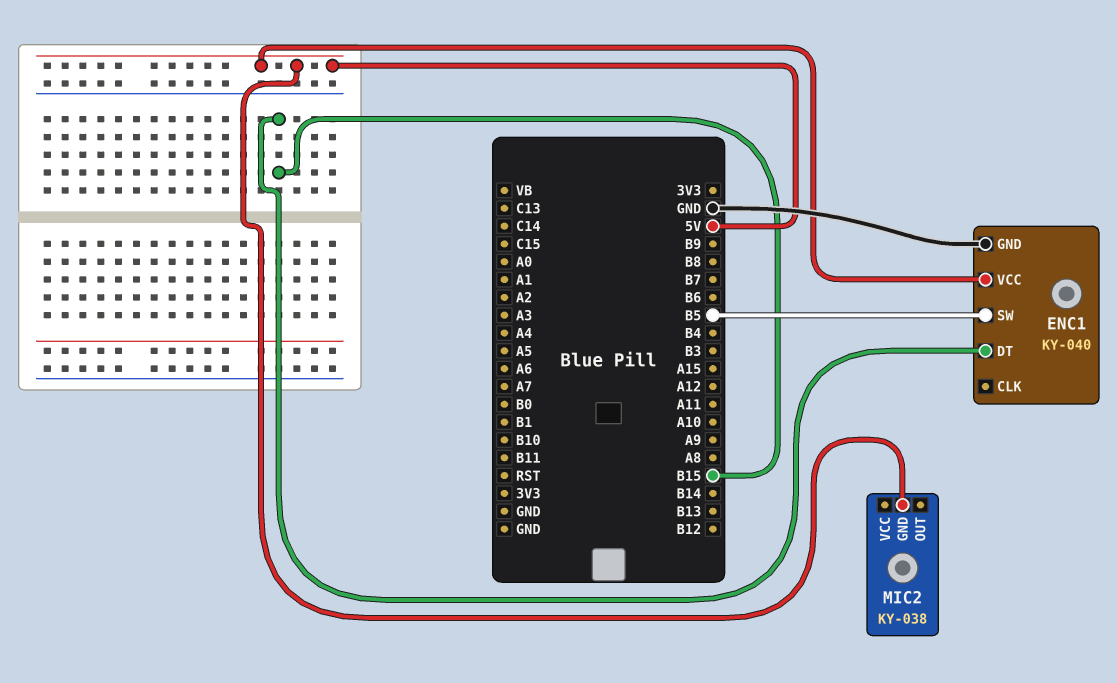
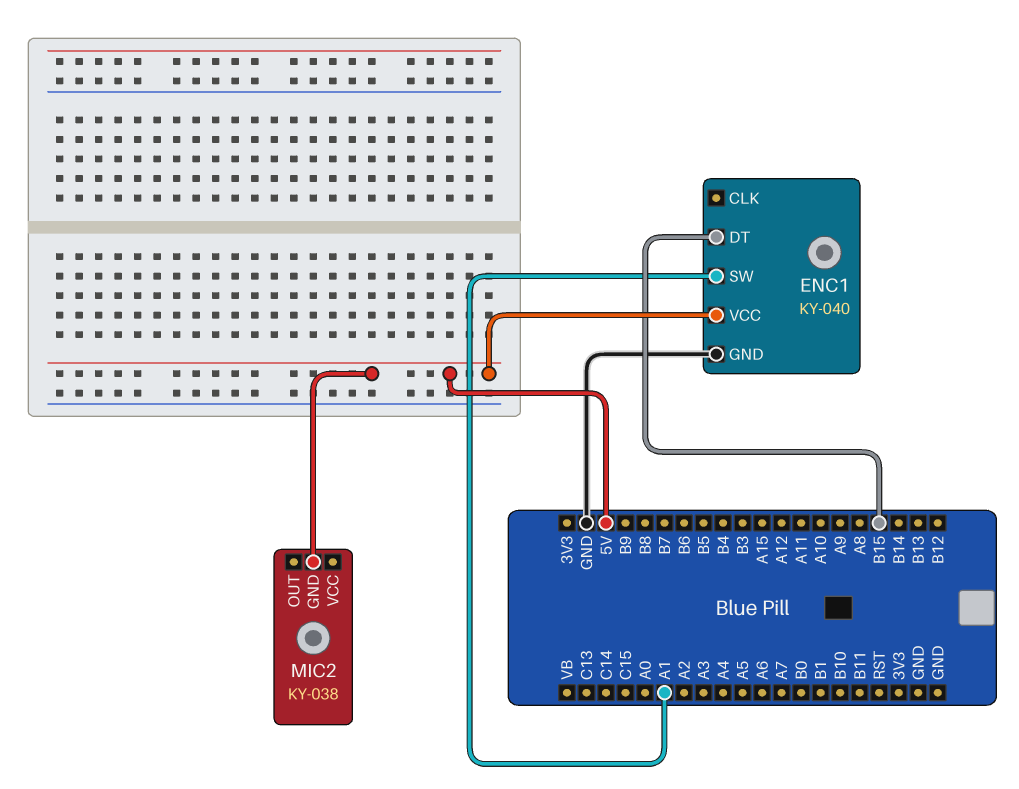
ENC1 pin SW: B5 -> A1

